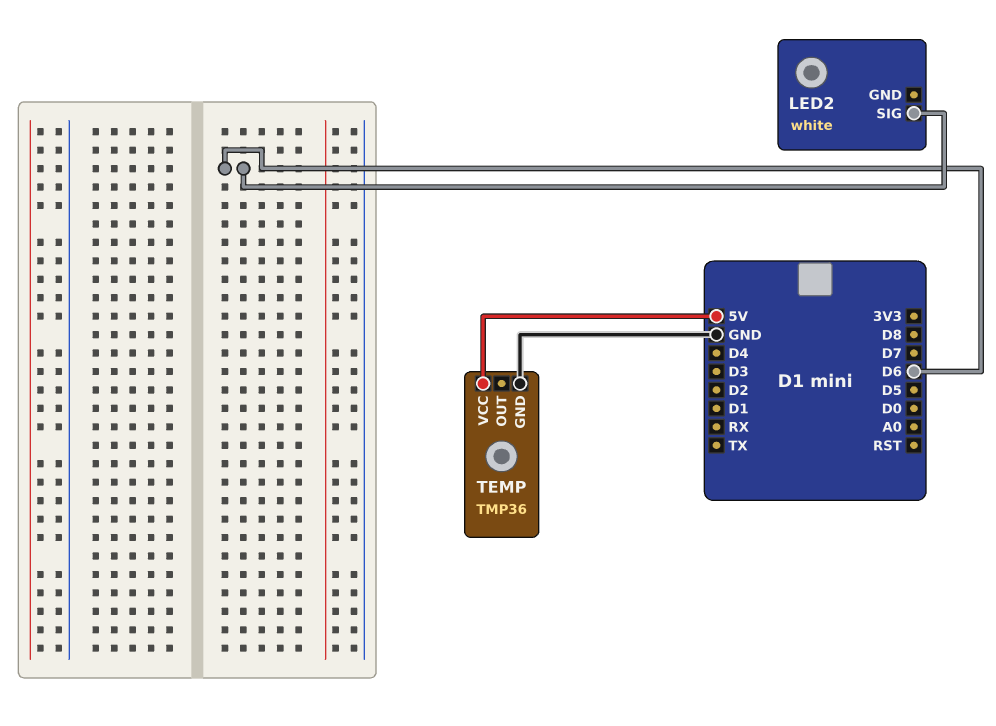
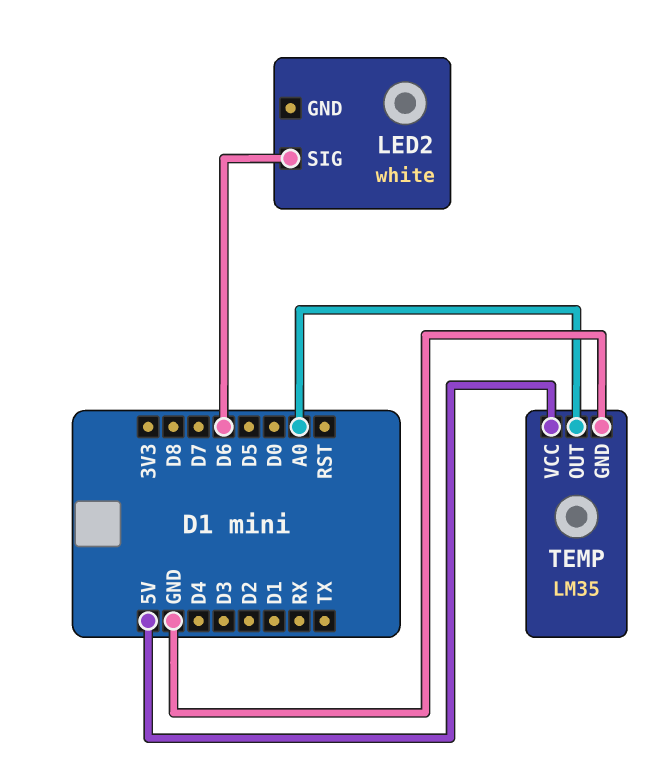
TEMP: TMP36 -> LM35
TEMP pin OUT: none -> A0

